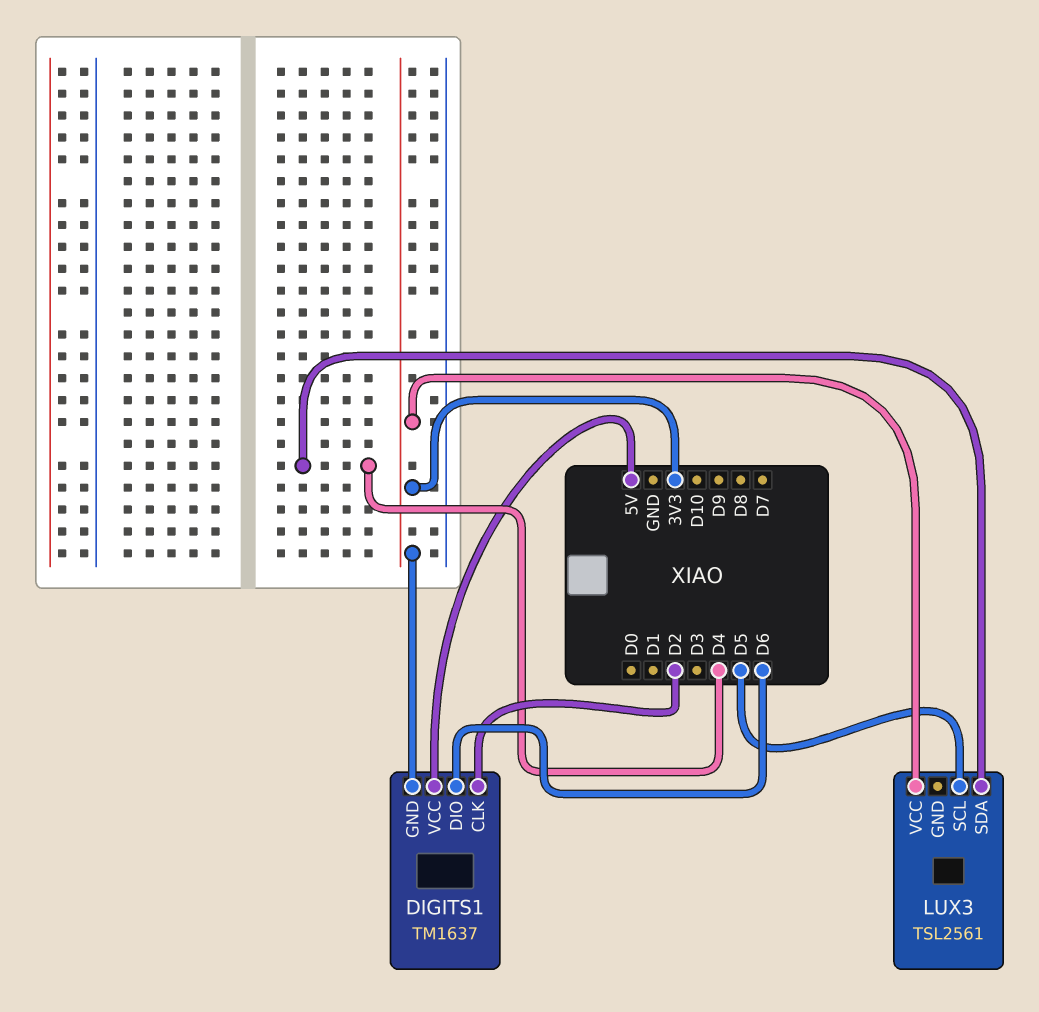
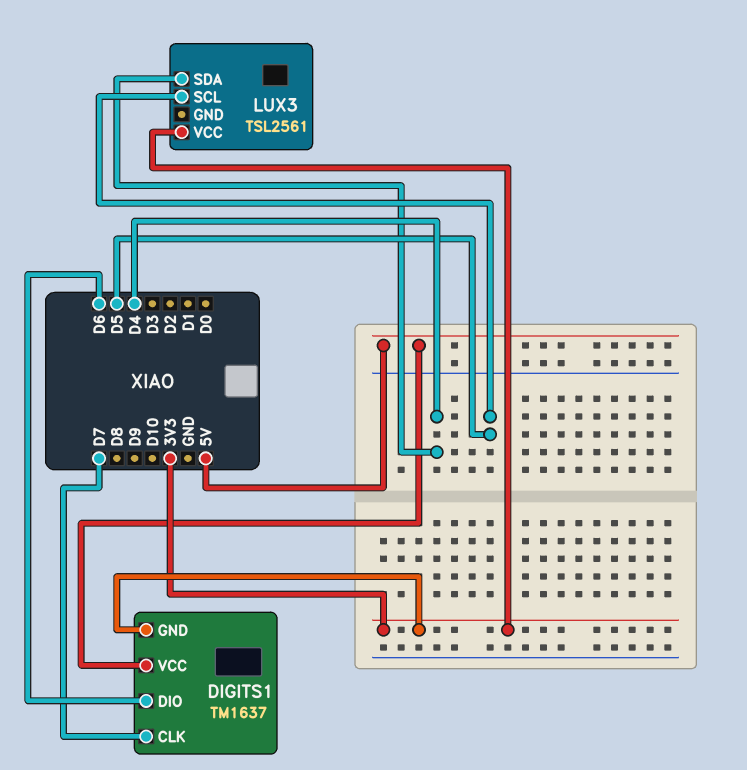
DIGITS1 pin CLK: D2 -> D7

